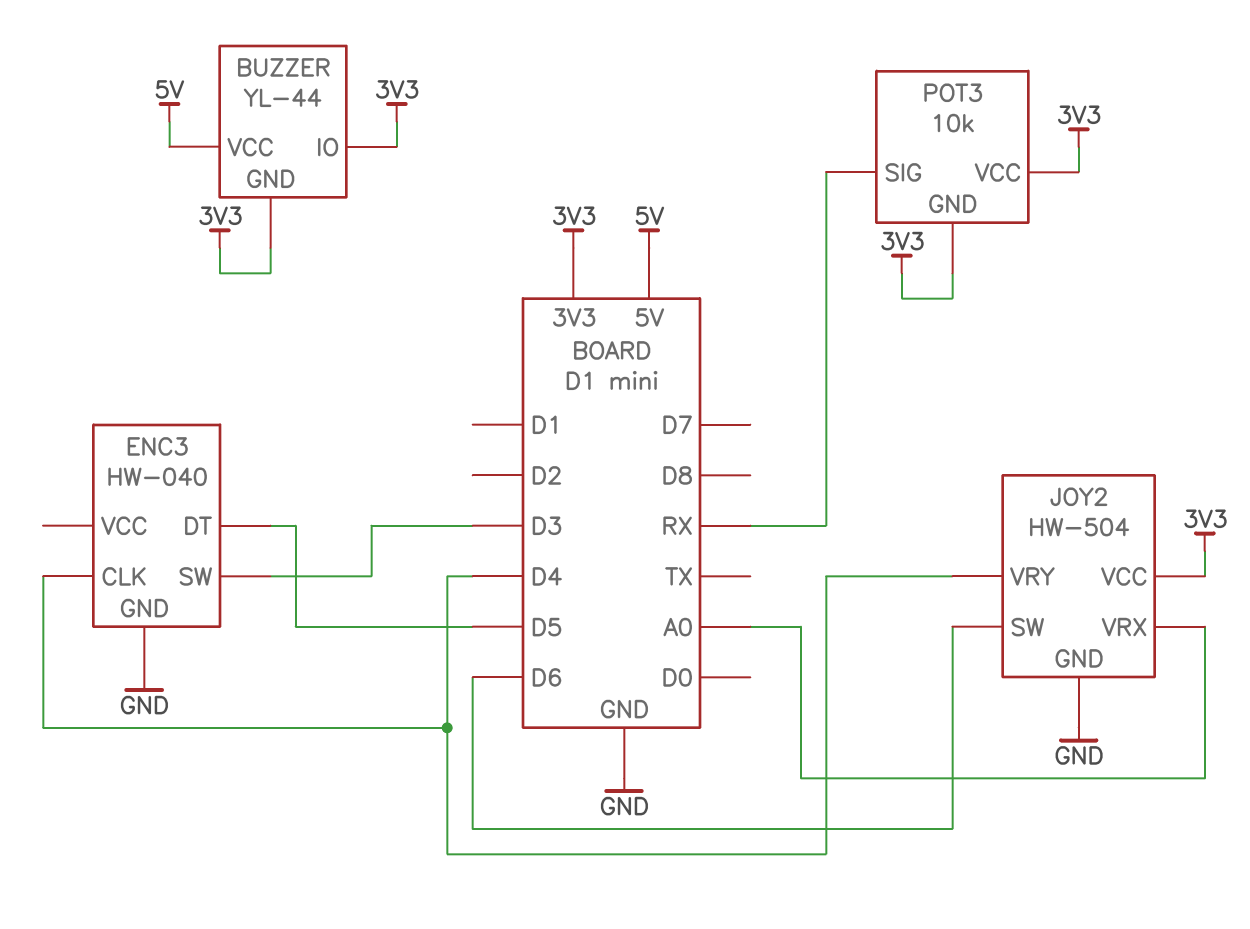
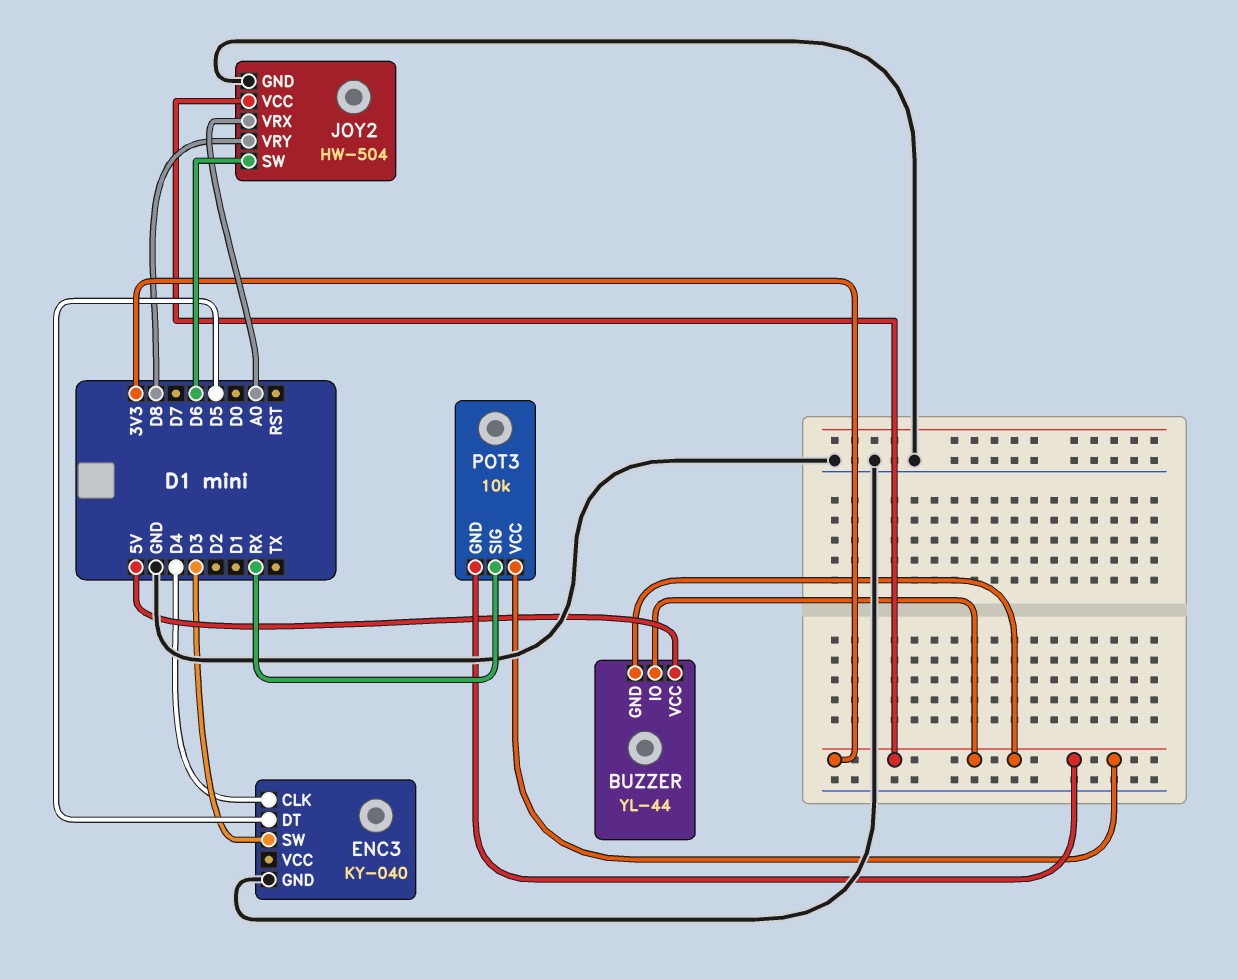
ENC3: HW-040 -> KY-040
JOY2 pin VRY: D4 -> D8

